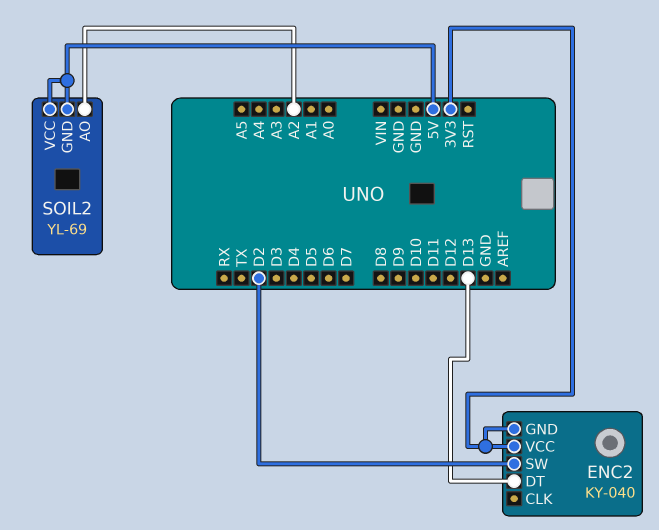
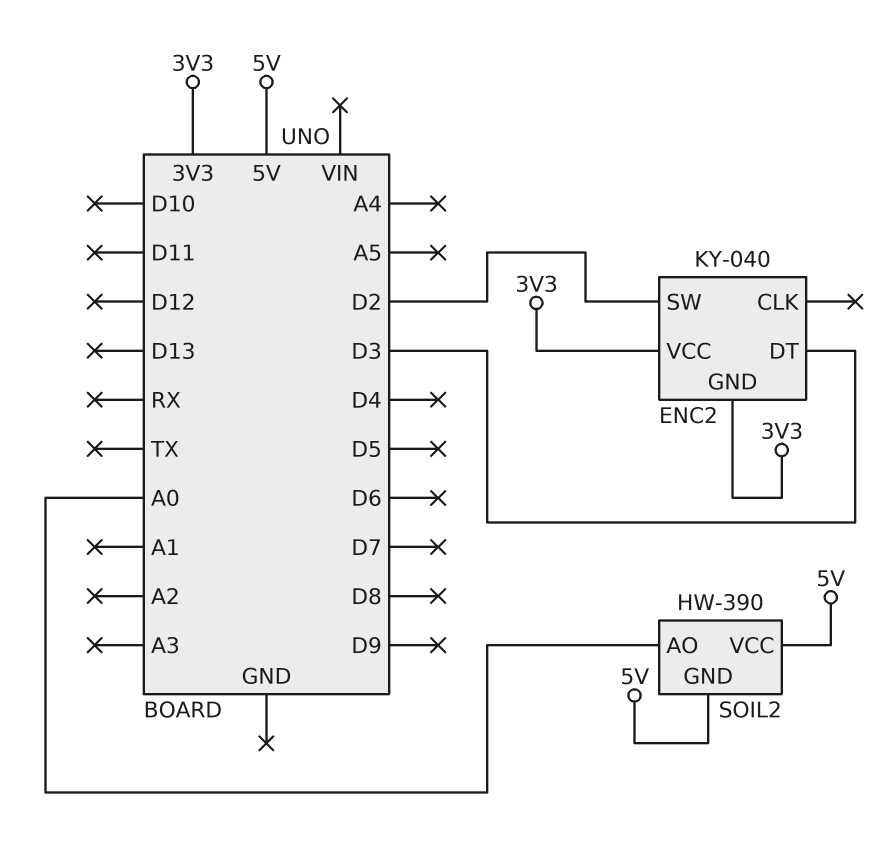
ENC2 pin DT: D13 -> D3
SOIL2: YL-69 -> HW-390
SOIL2 pin AO: A2 -> A0

